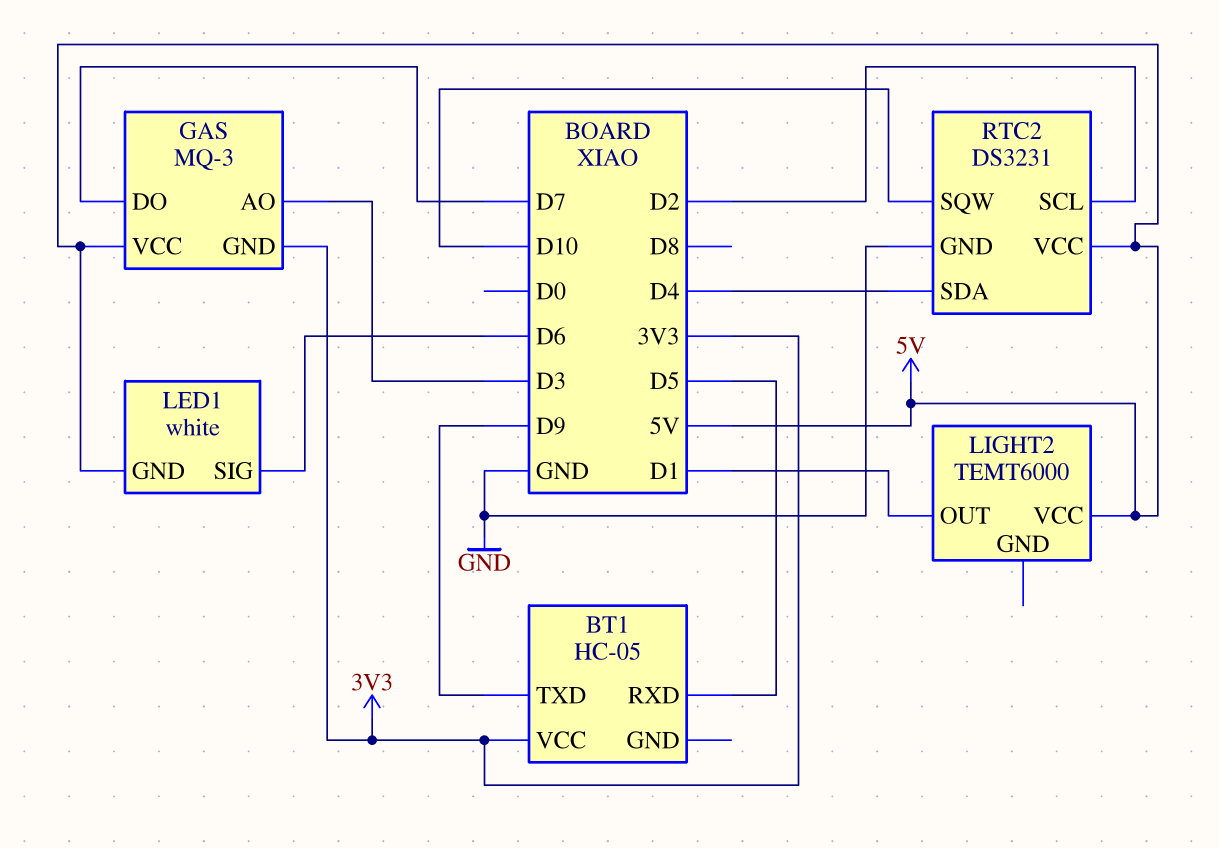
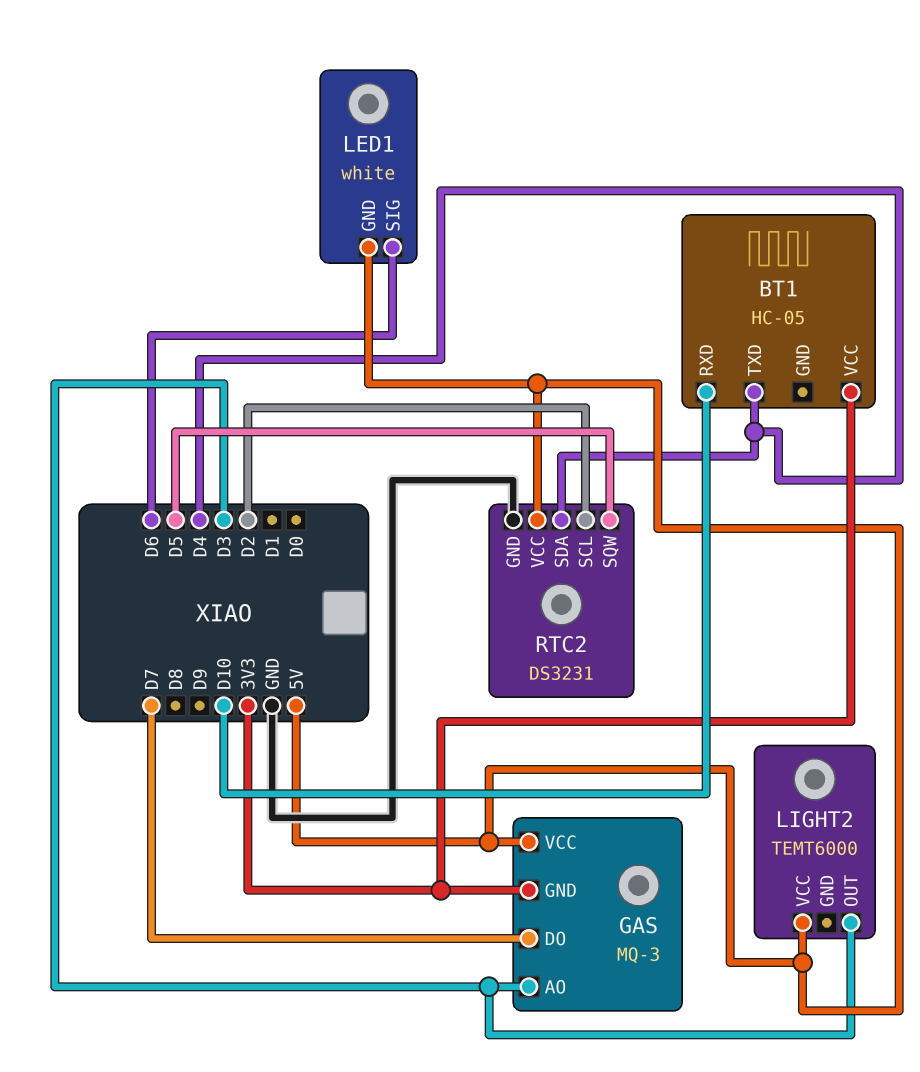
BT1 pin RXD: D5 -> D10
BT1 pin TXD: D9 -> D4
LIGHT2 pin OUT: D1 -> D3
RTC2 pin SQW: D10 -> D5

